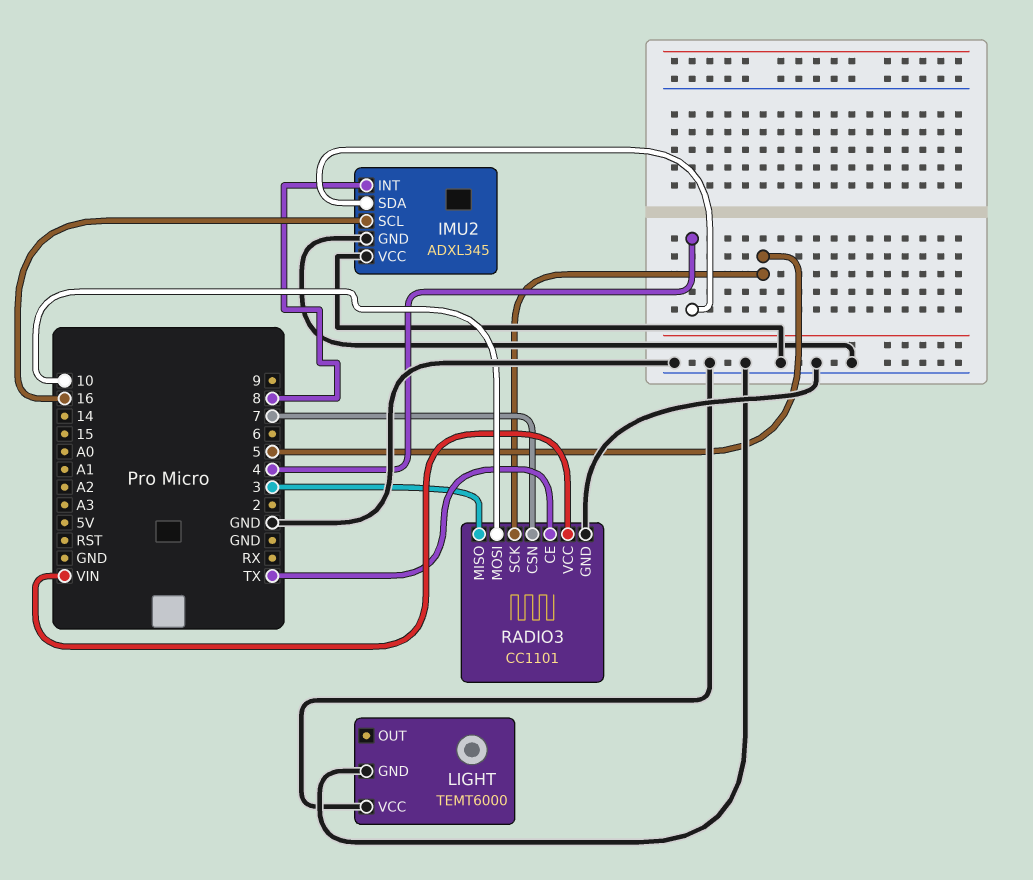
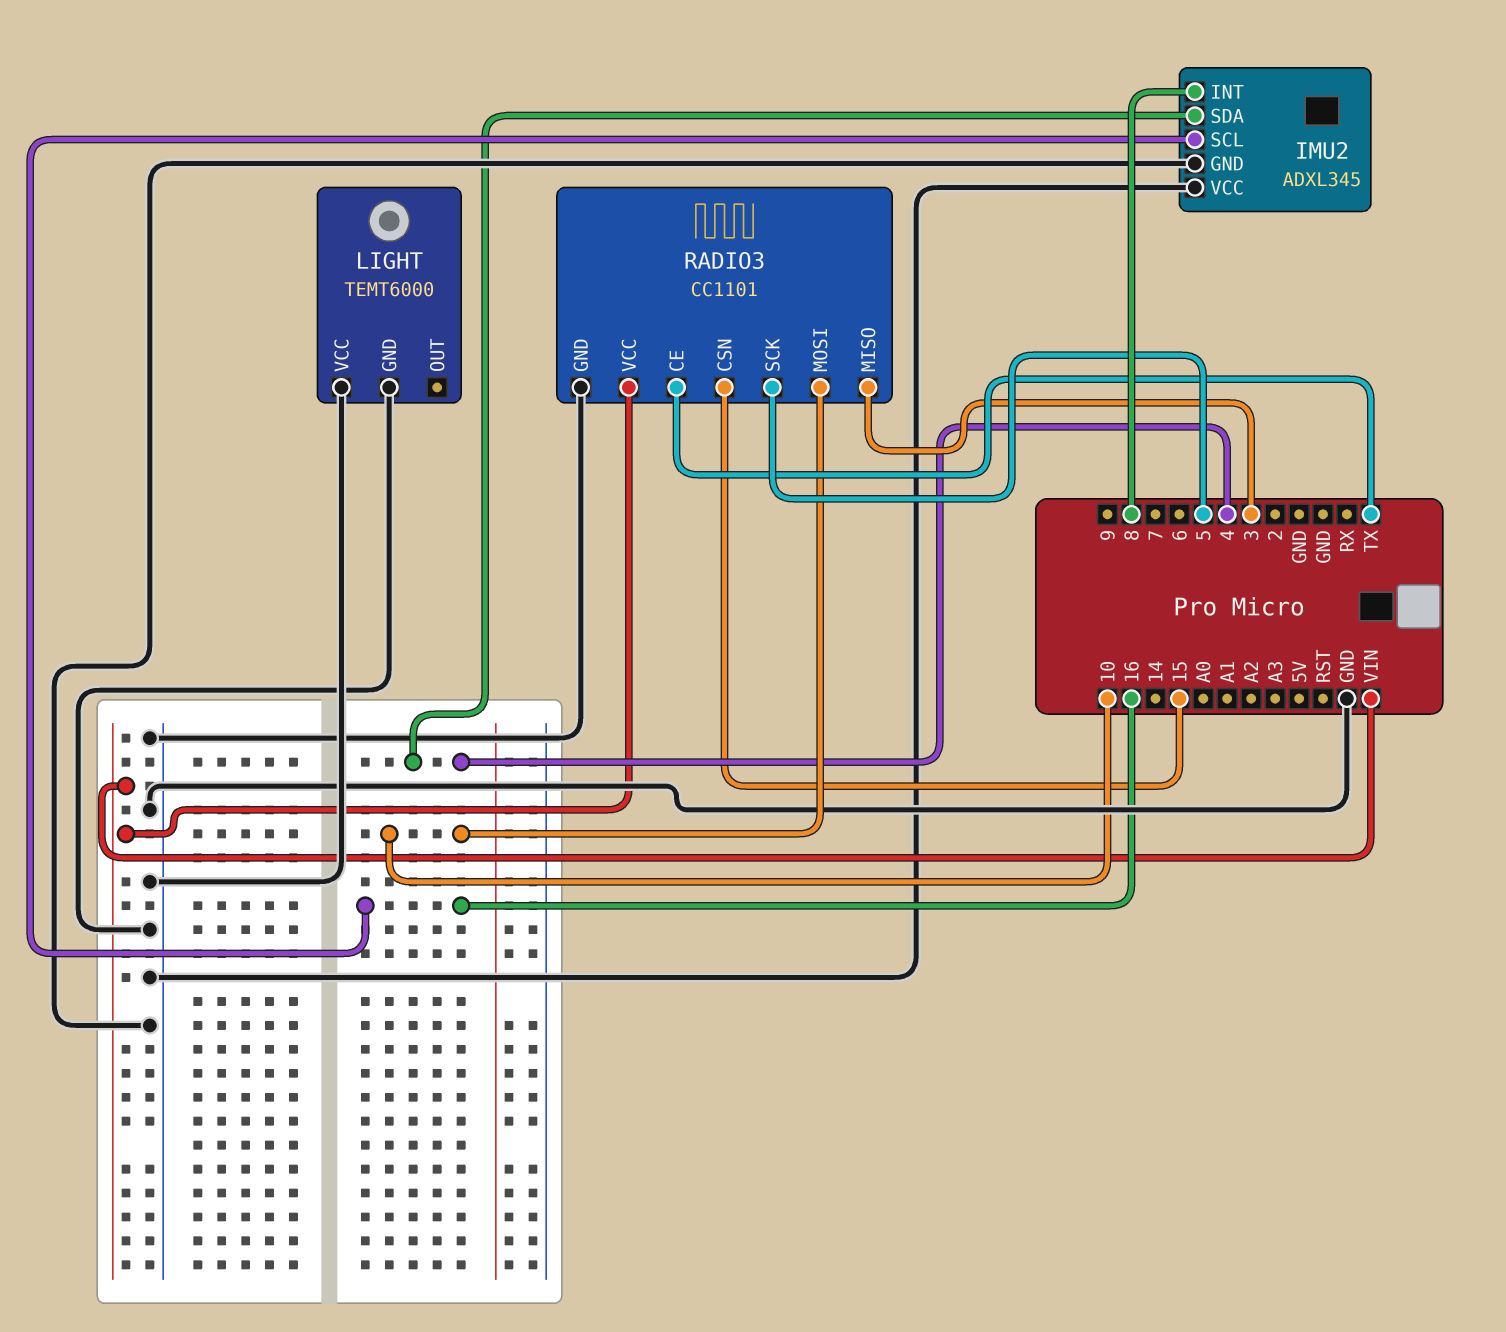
RADIO3 pin CSN: 7 -> 15

